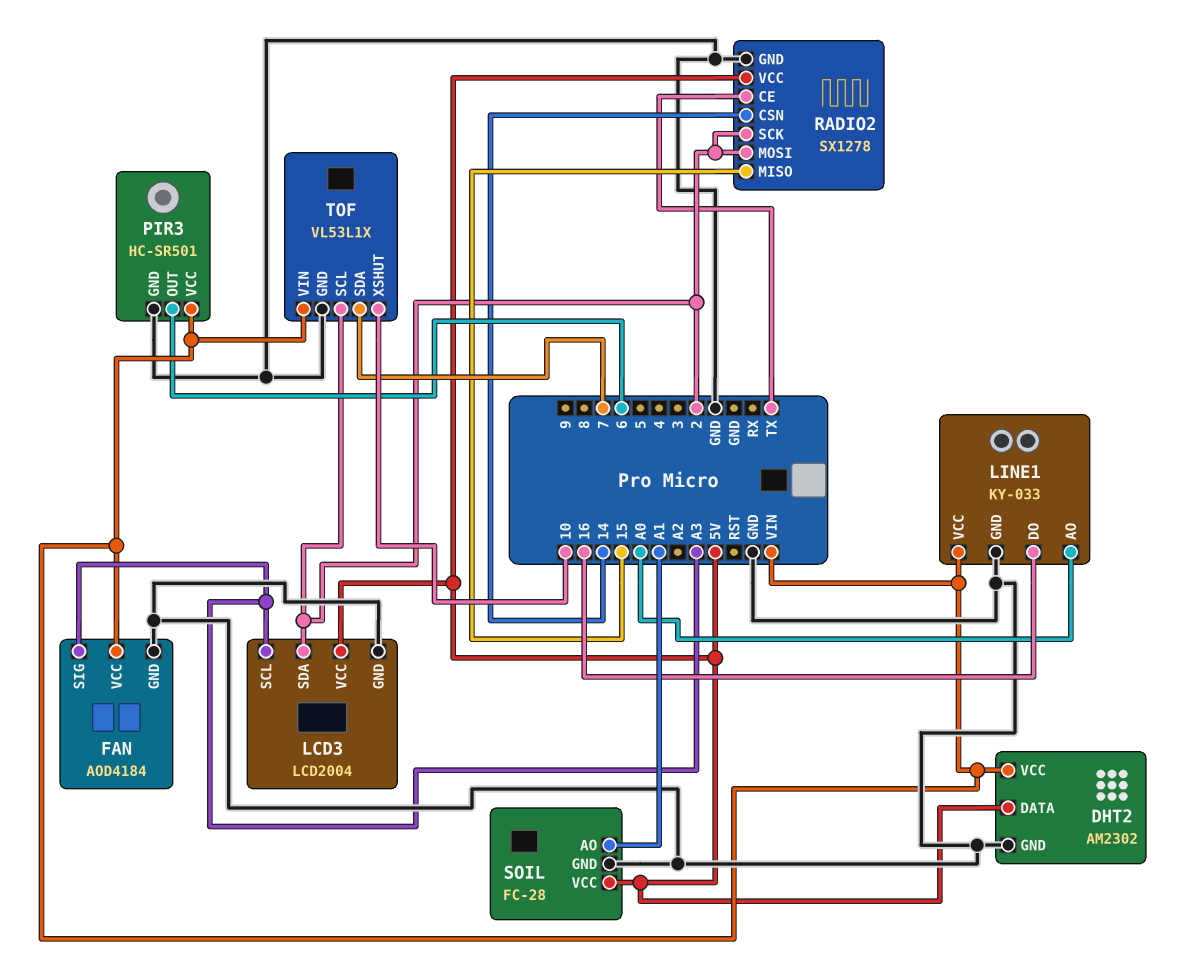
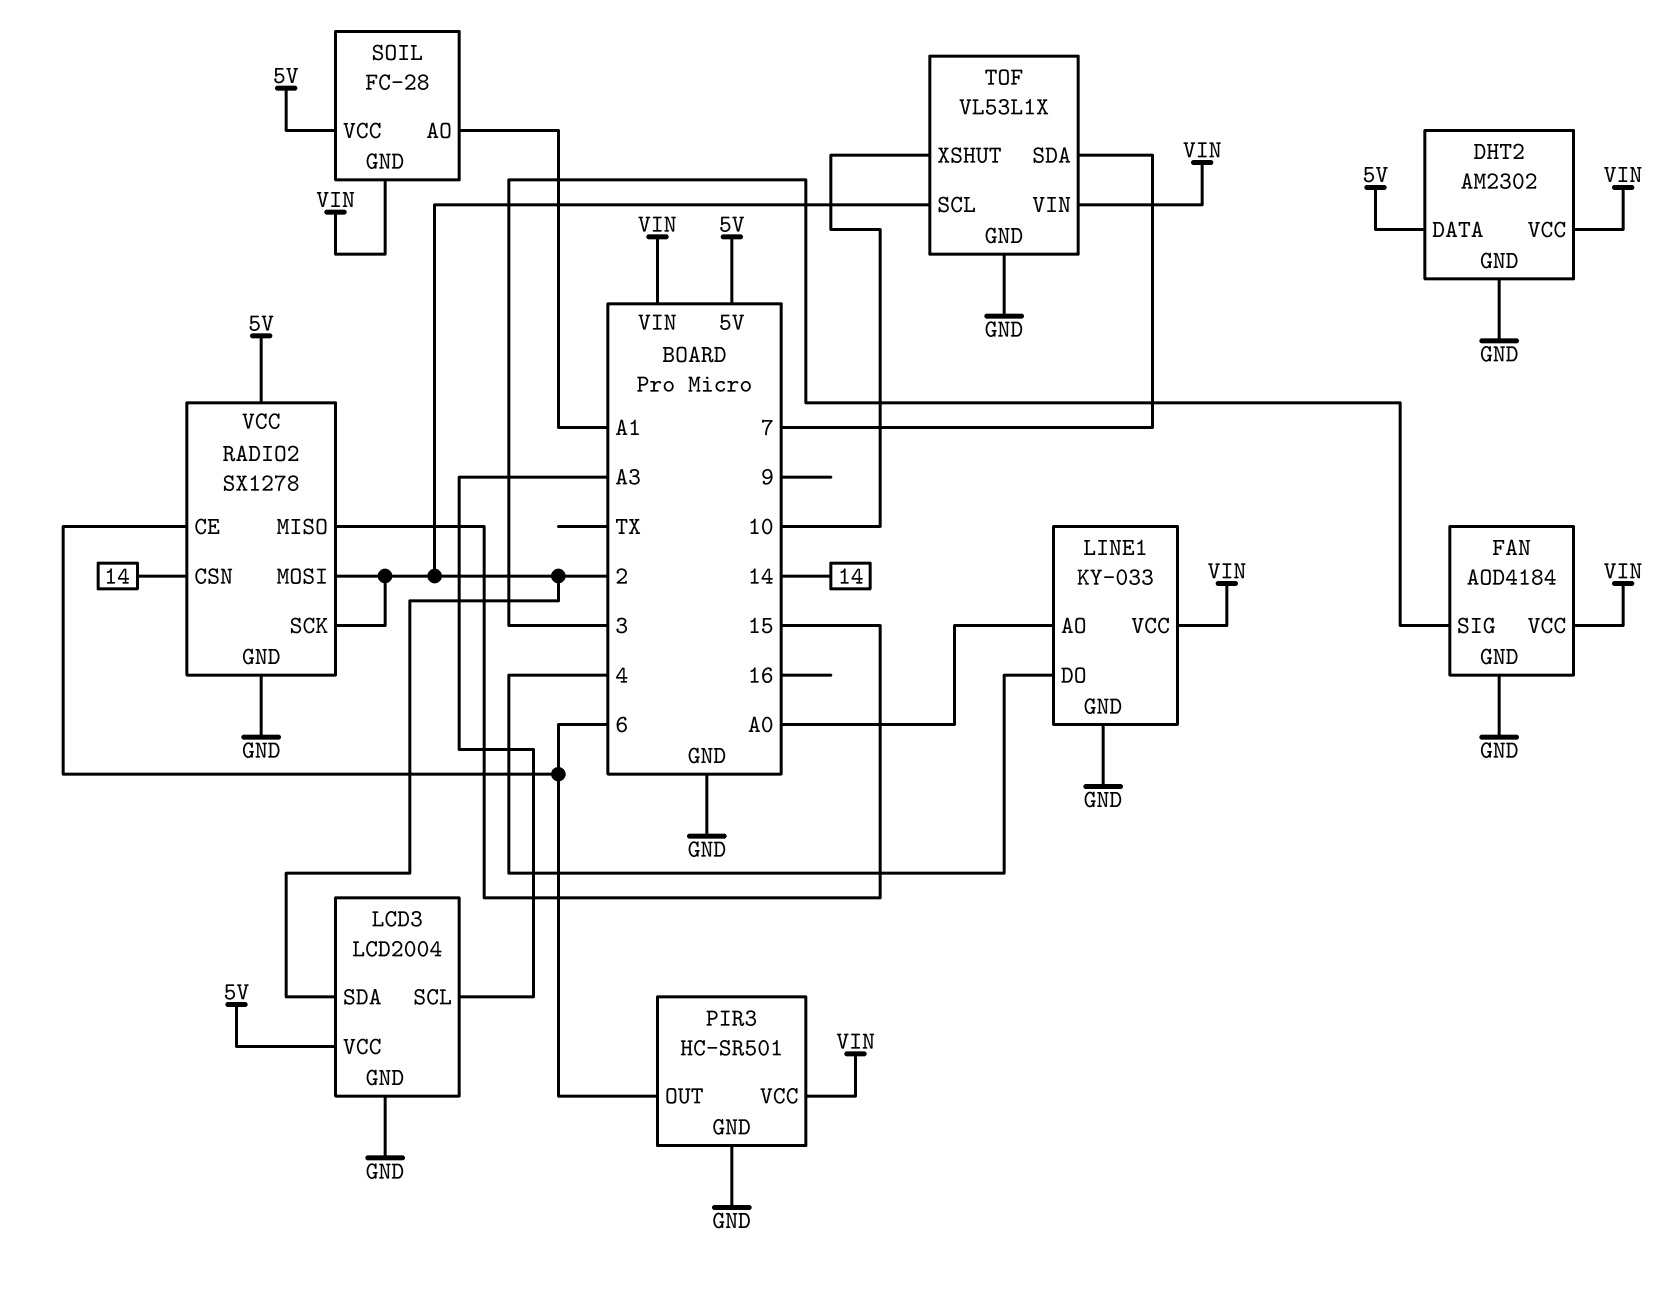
FAN pin SIG: A3 -> 3
LINE1 pin DO: 16 -> 4
RADIO2 pin CE: TX -> 6
SOIL pin GND: GND -> VIN

